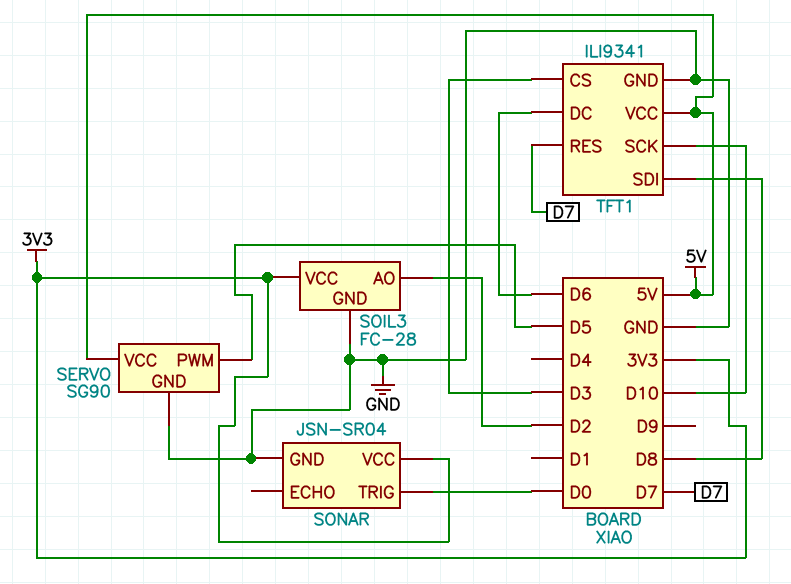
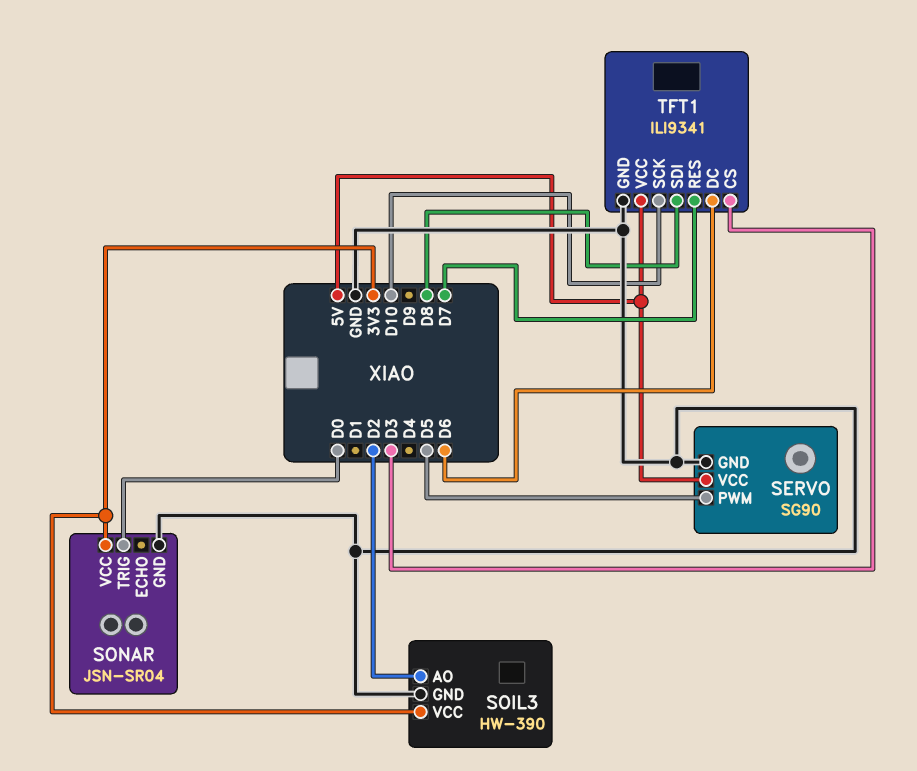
SOIL3: FC-28 -> HW-390

